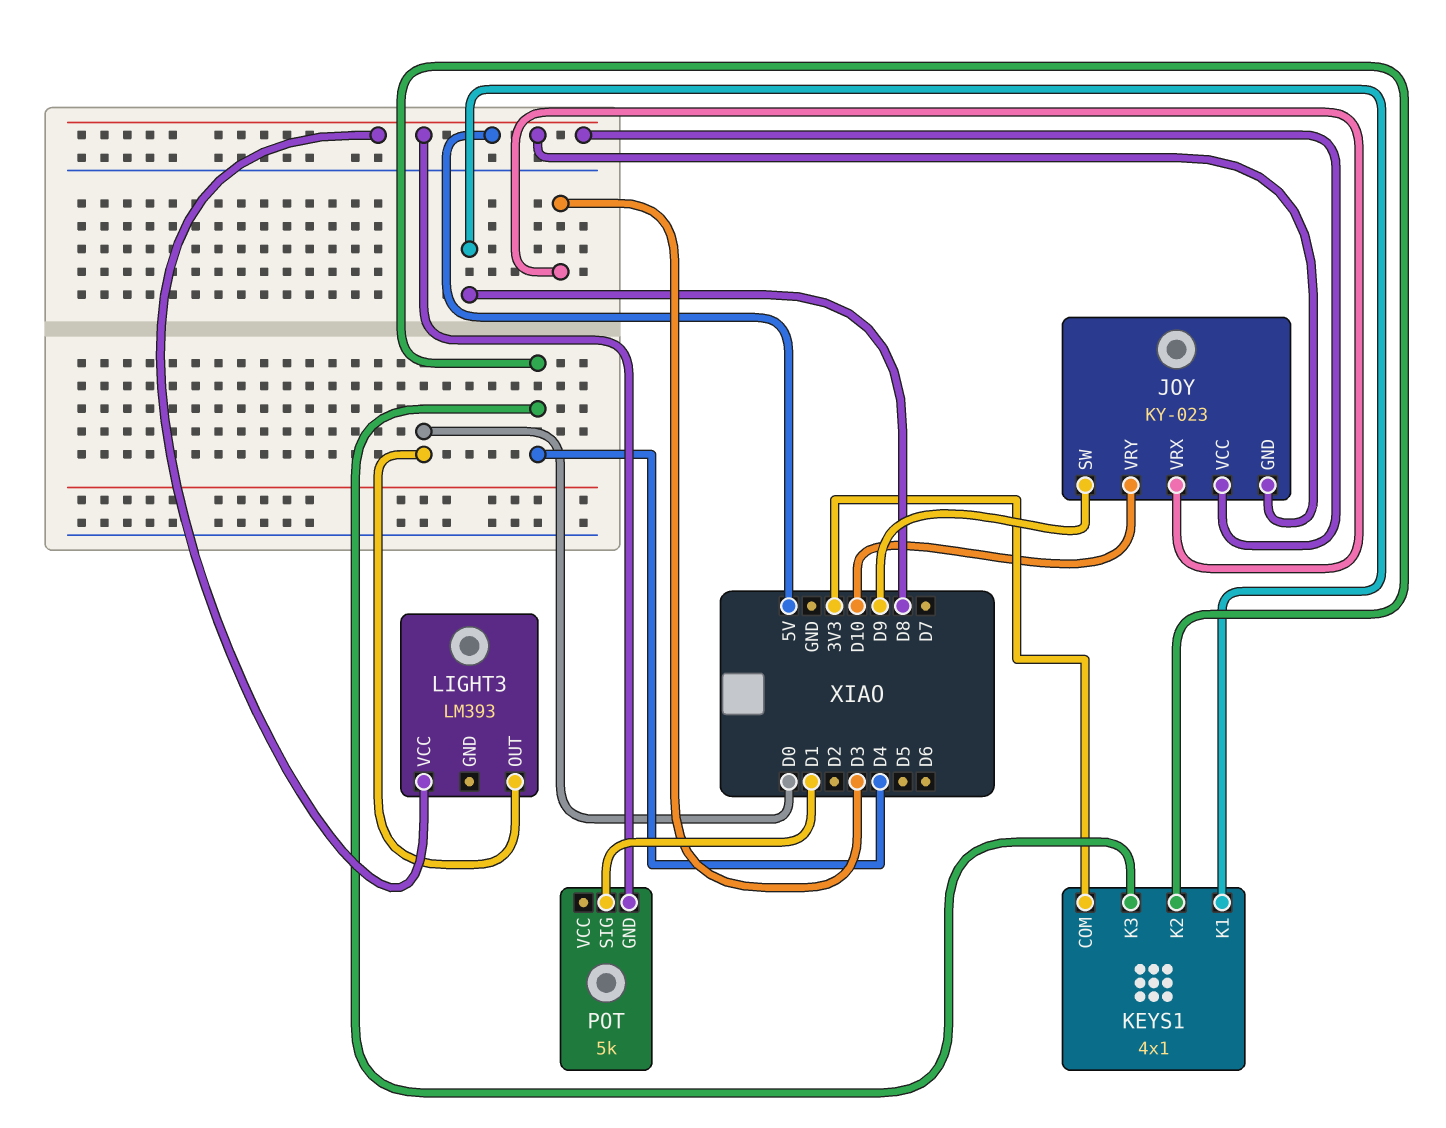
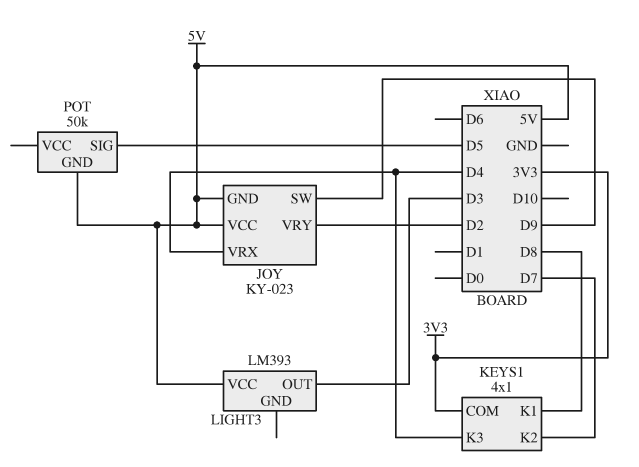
JOY pin VRX: D3 -> D4
JOY pin VRY: D10 -> D2
KEYS1 pin K2: D4 -> D7
LIGHT3 pin OUT: D0 -> D3
POT: 5k -> 50k
POT pin SIG: D1 -> D5

